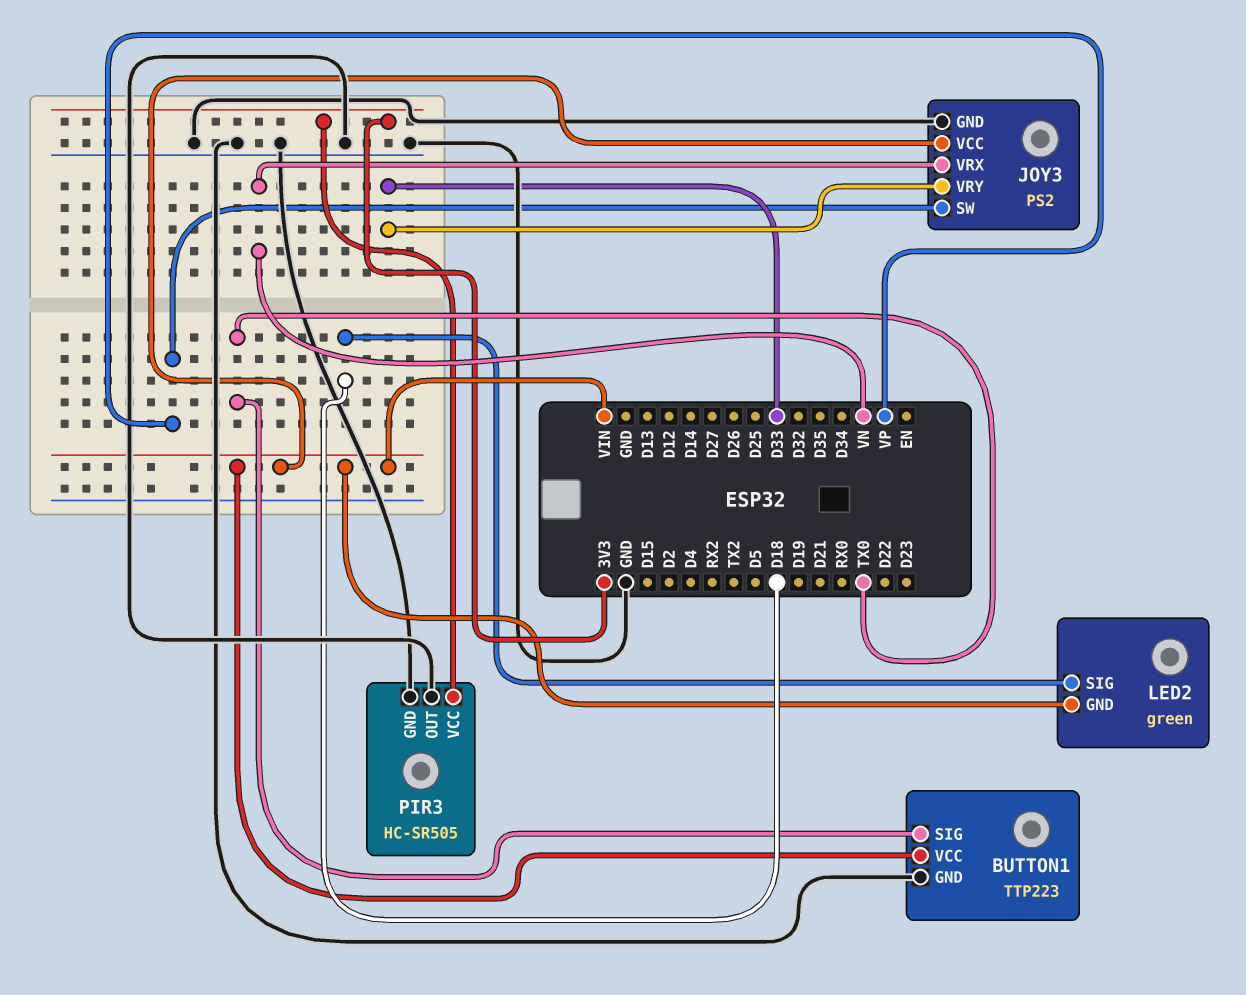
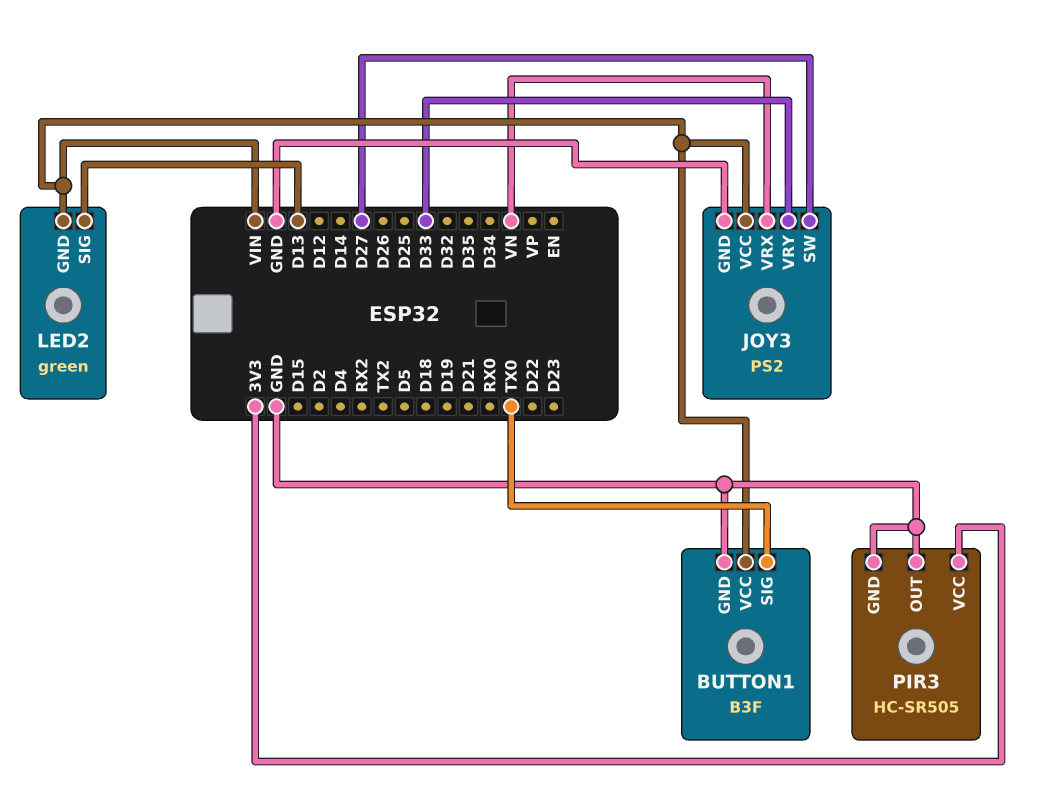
BUTTON1: TTP223 -> B3F
JOY3 pin SW: VP -> D27
LED2 pin SIG: D18 -> D13

